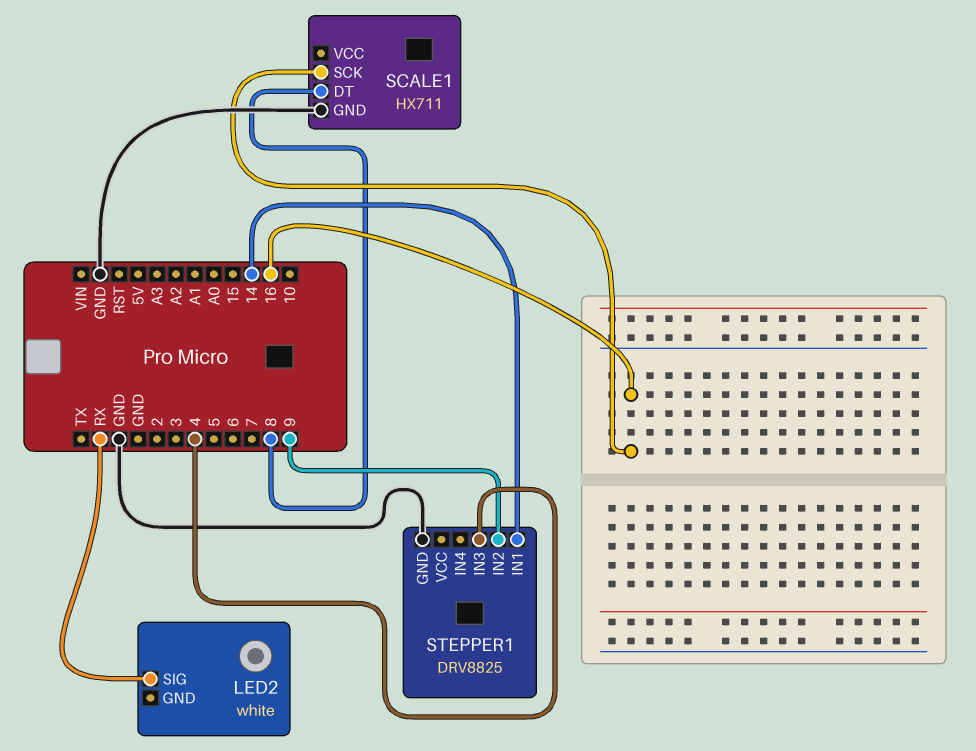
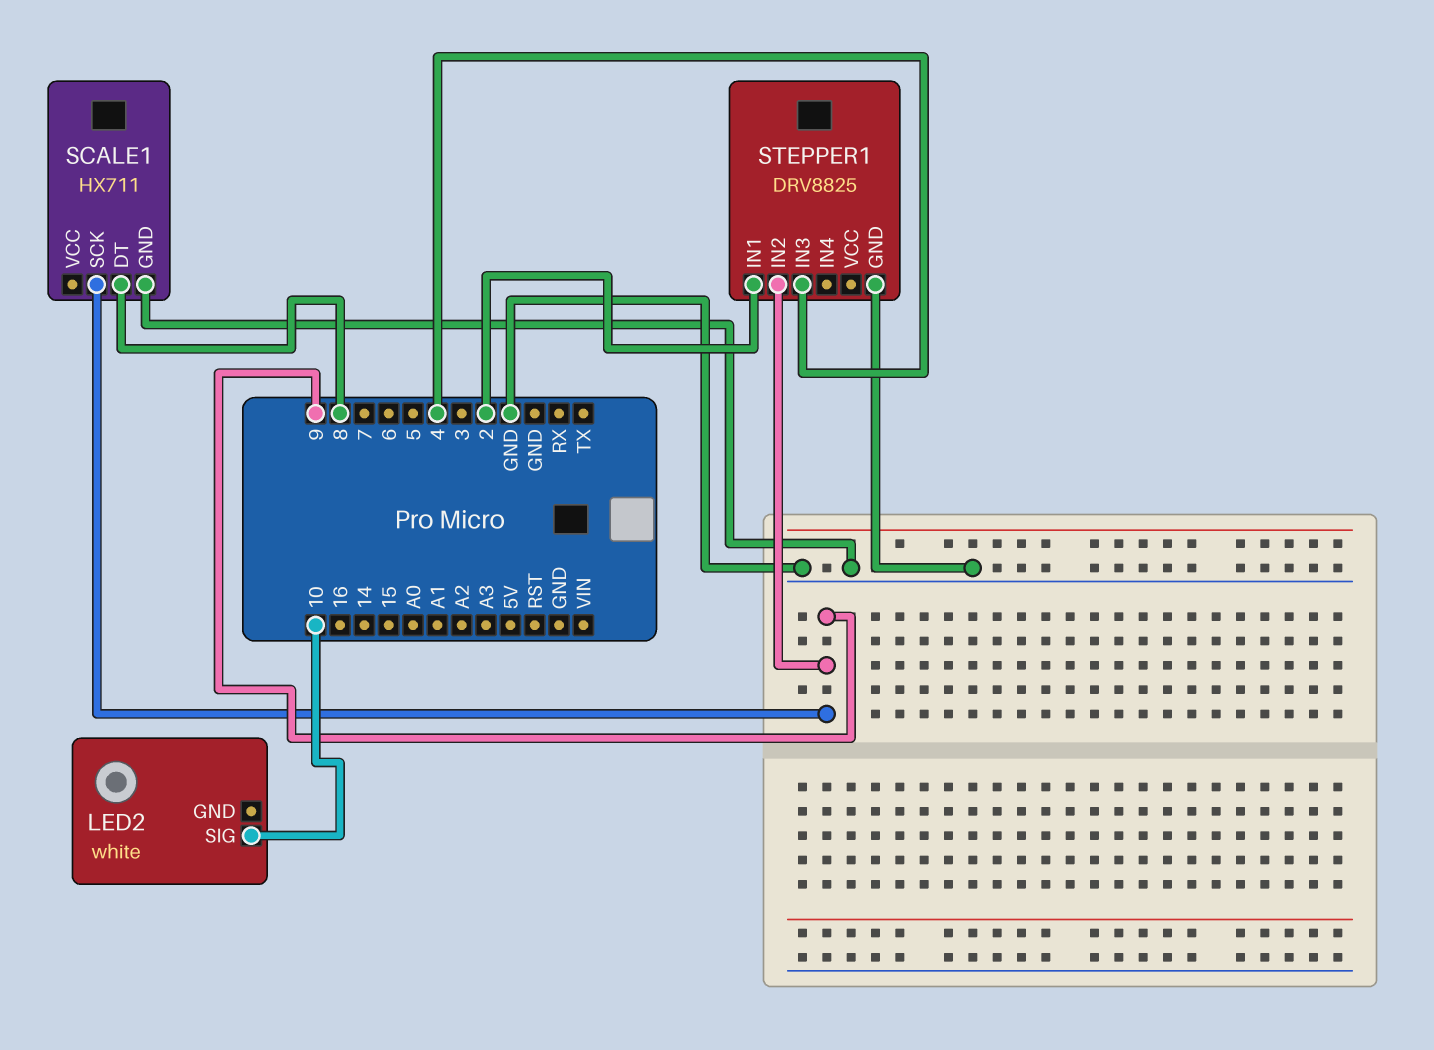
LED2 pin SIG: RX -> 10
SCALE1 pin SCK: 16 -> 9
STEPPER1 pin IN1: 14 -> 2

